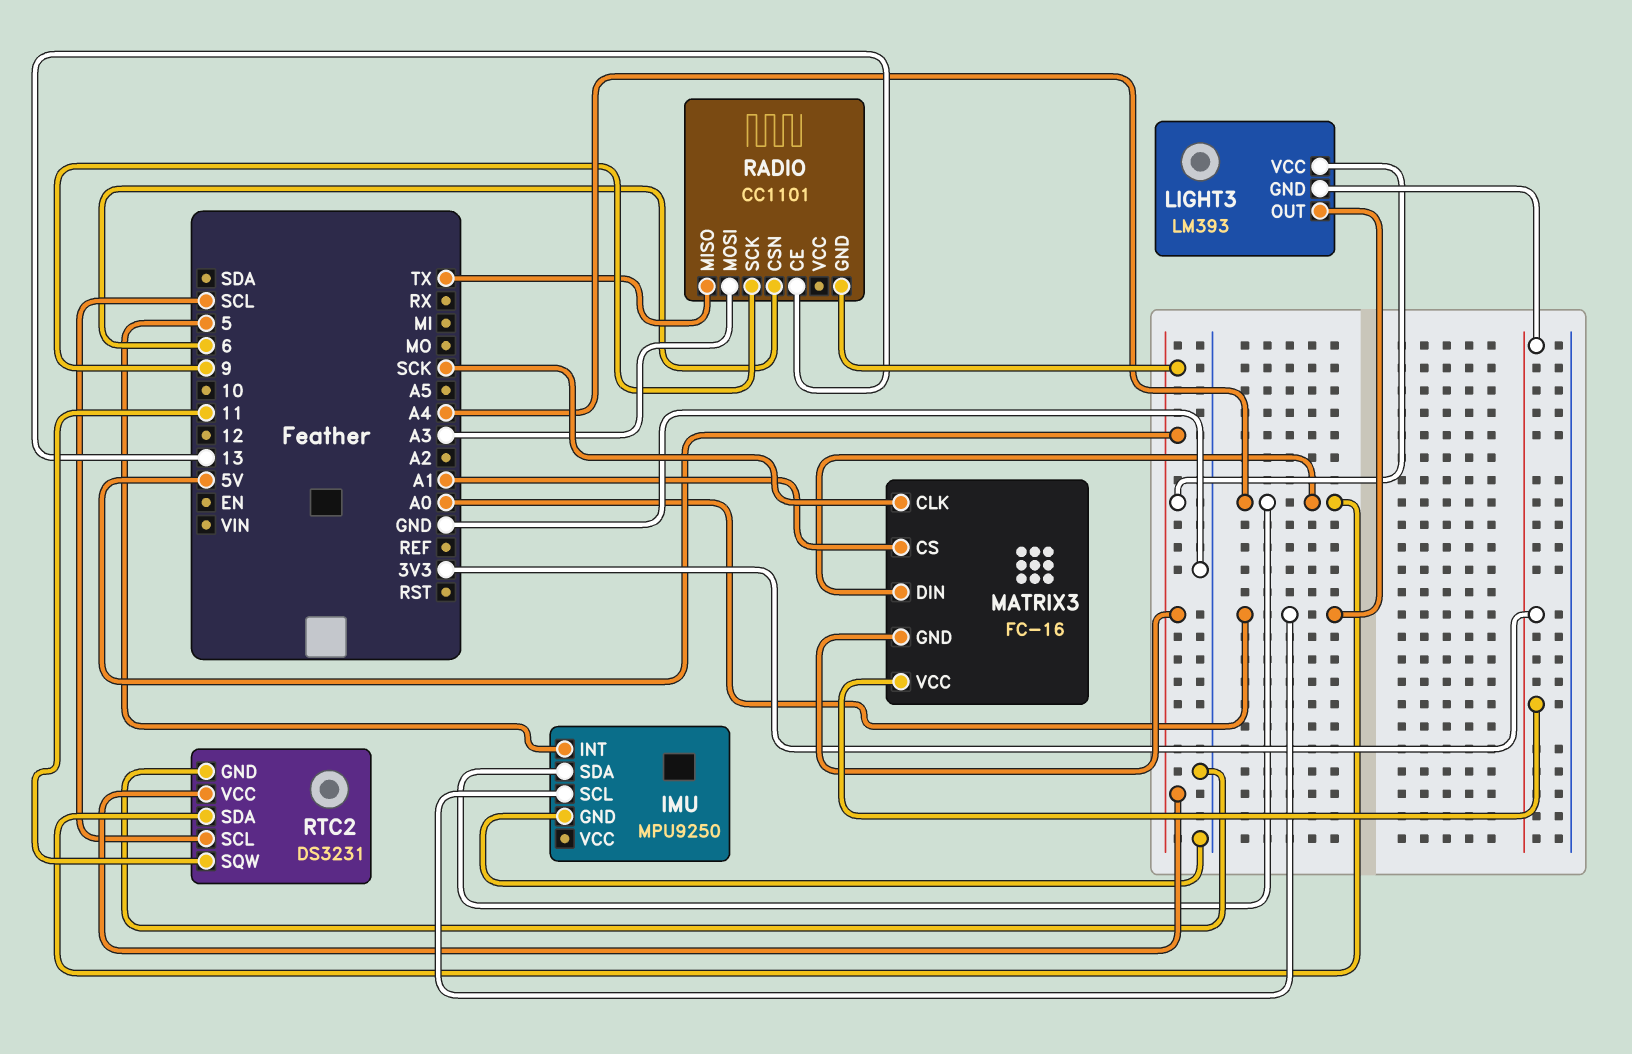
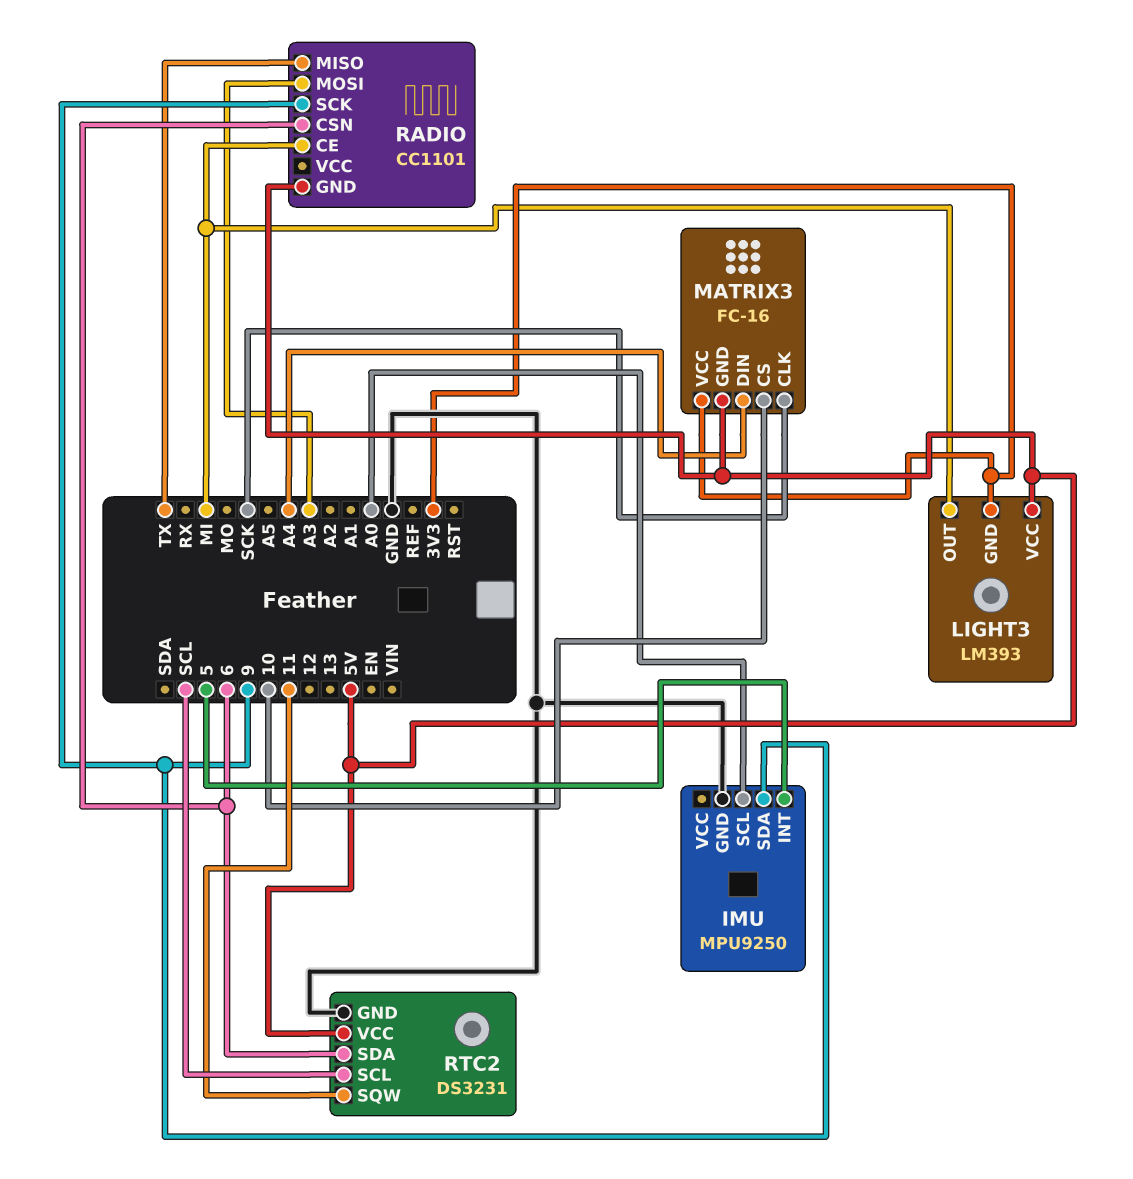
IMU pin SDA: A4 -> 9
LIGHT3 pin OUT: A0 -> MI
MATRIX3 pin CS: A1 -> 10
RADIO pin CE: 13 -> MI
RTC2 pin SDA: A4 -> 6

